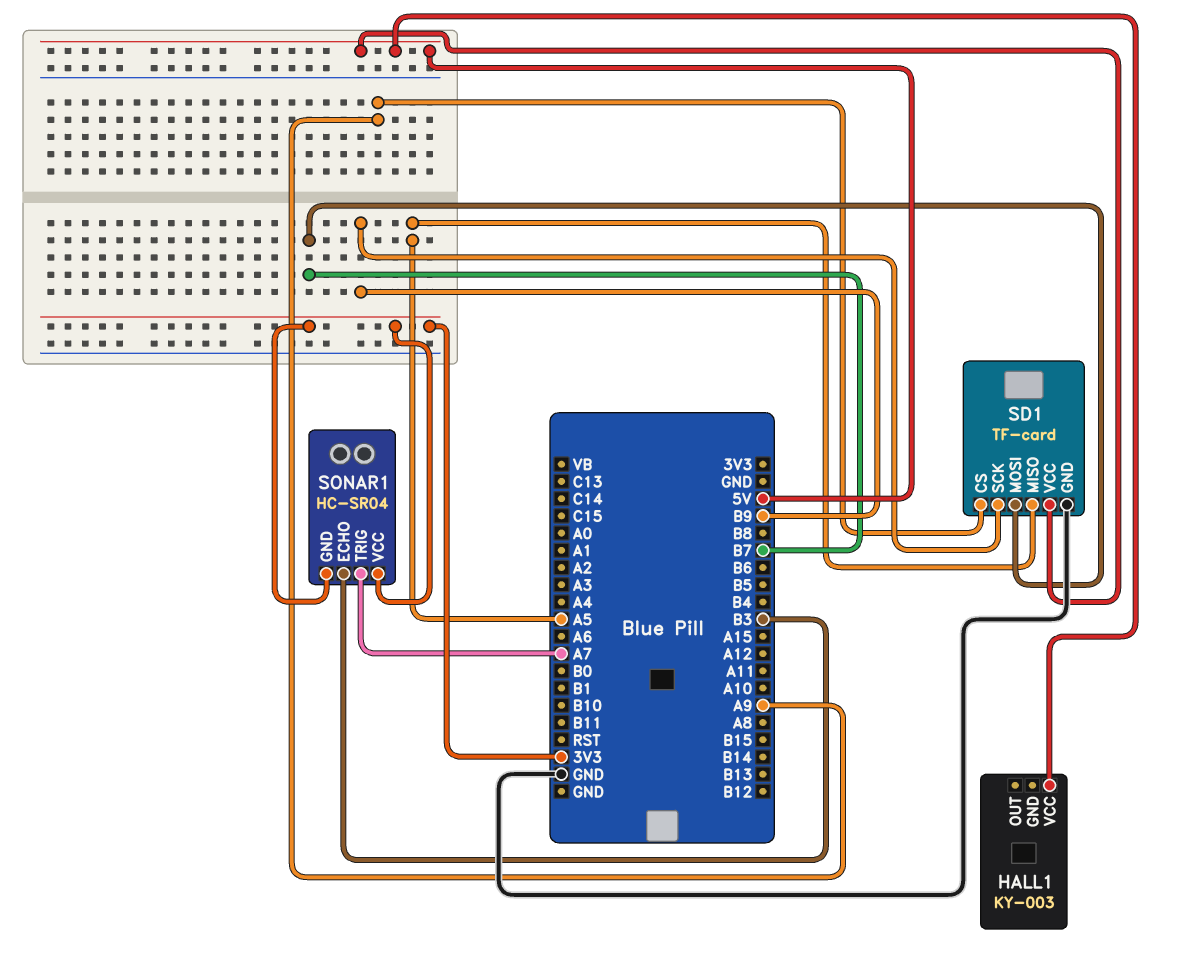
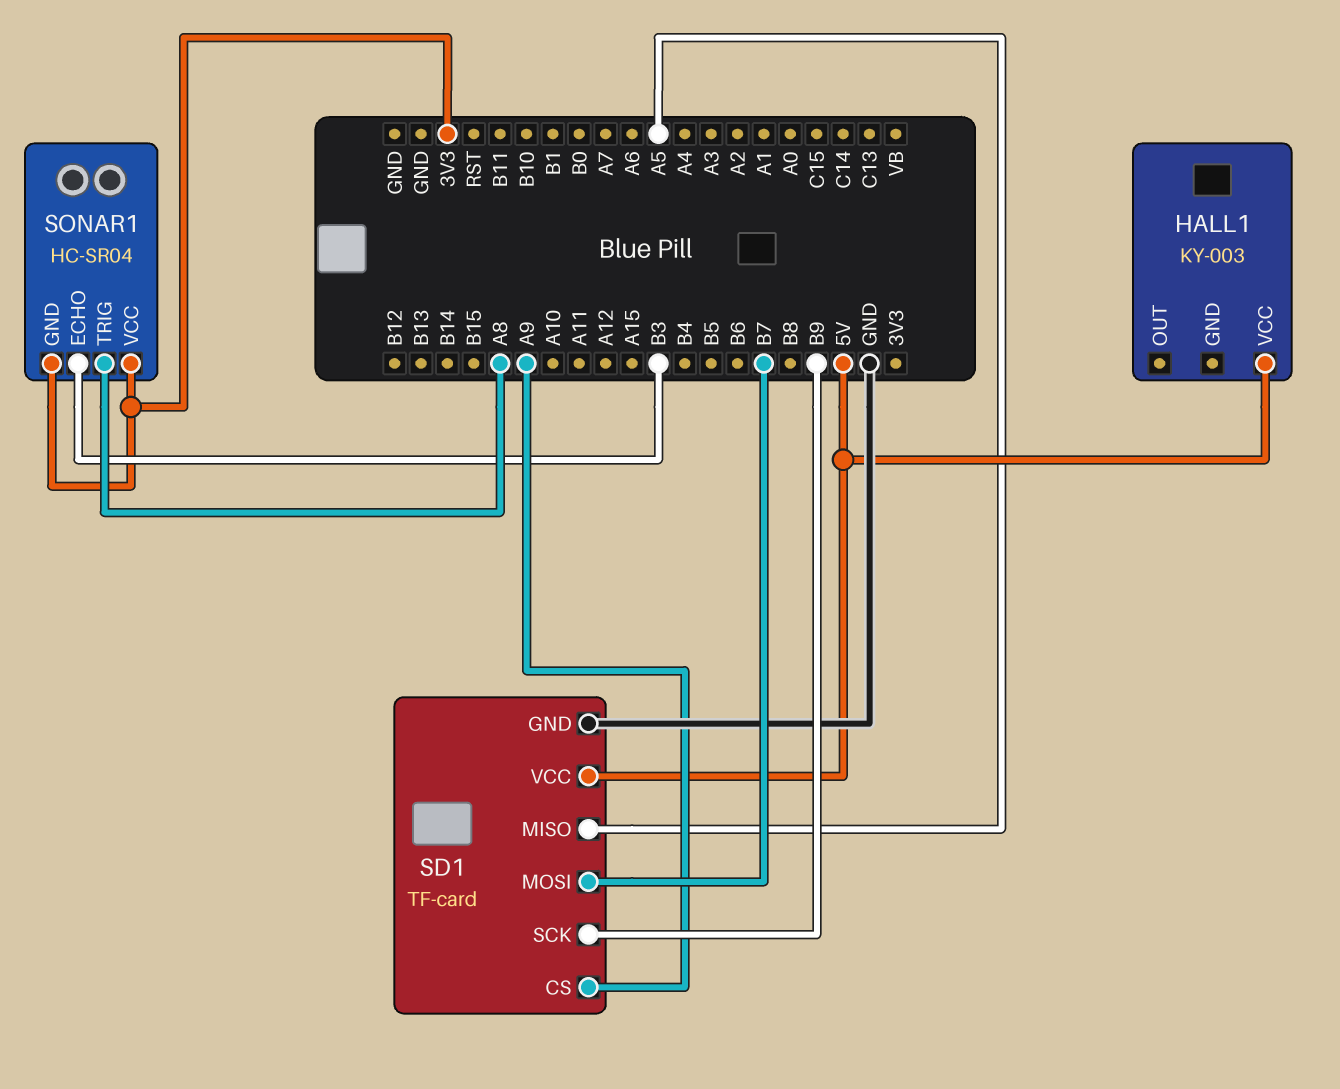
SONAR1 pin TRIG: A7 -> A8

